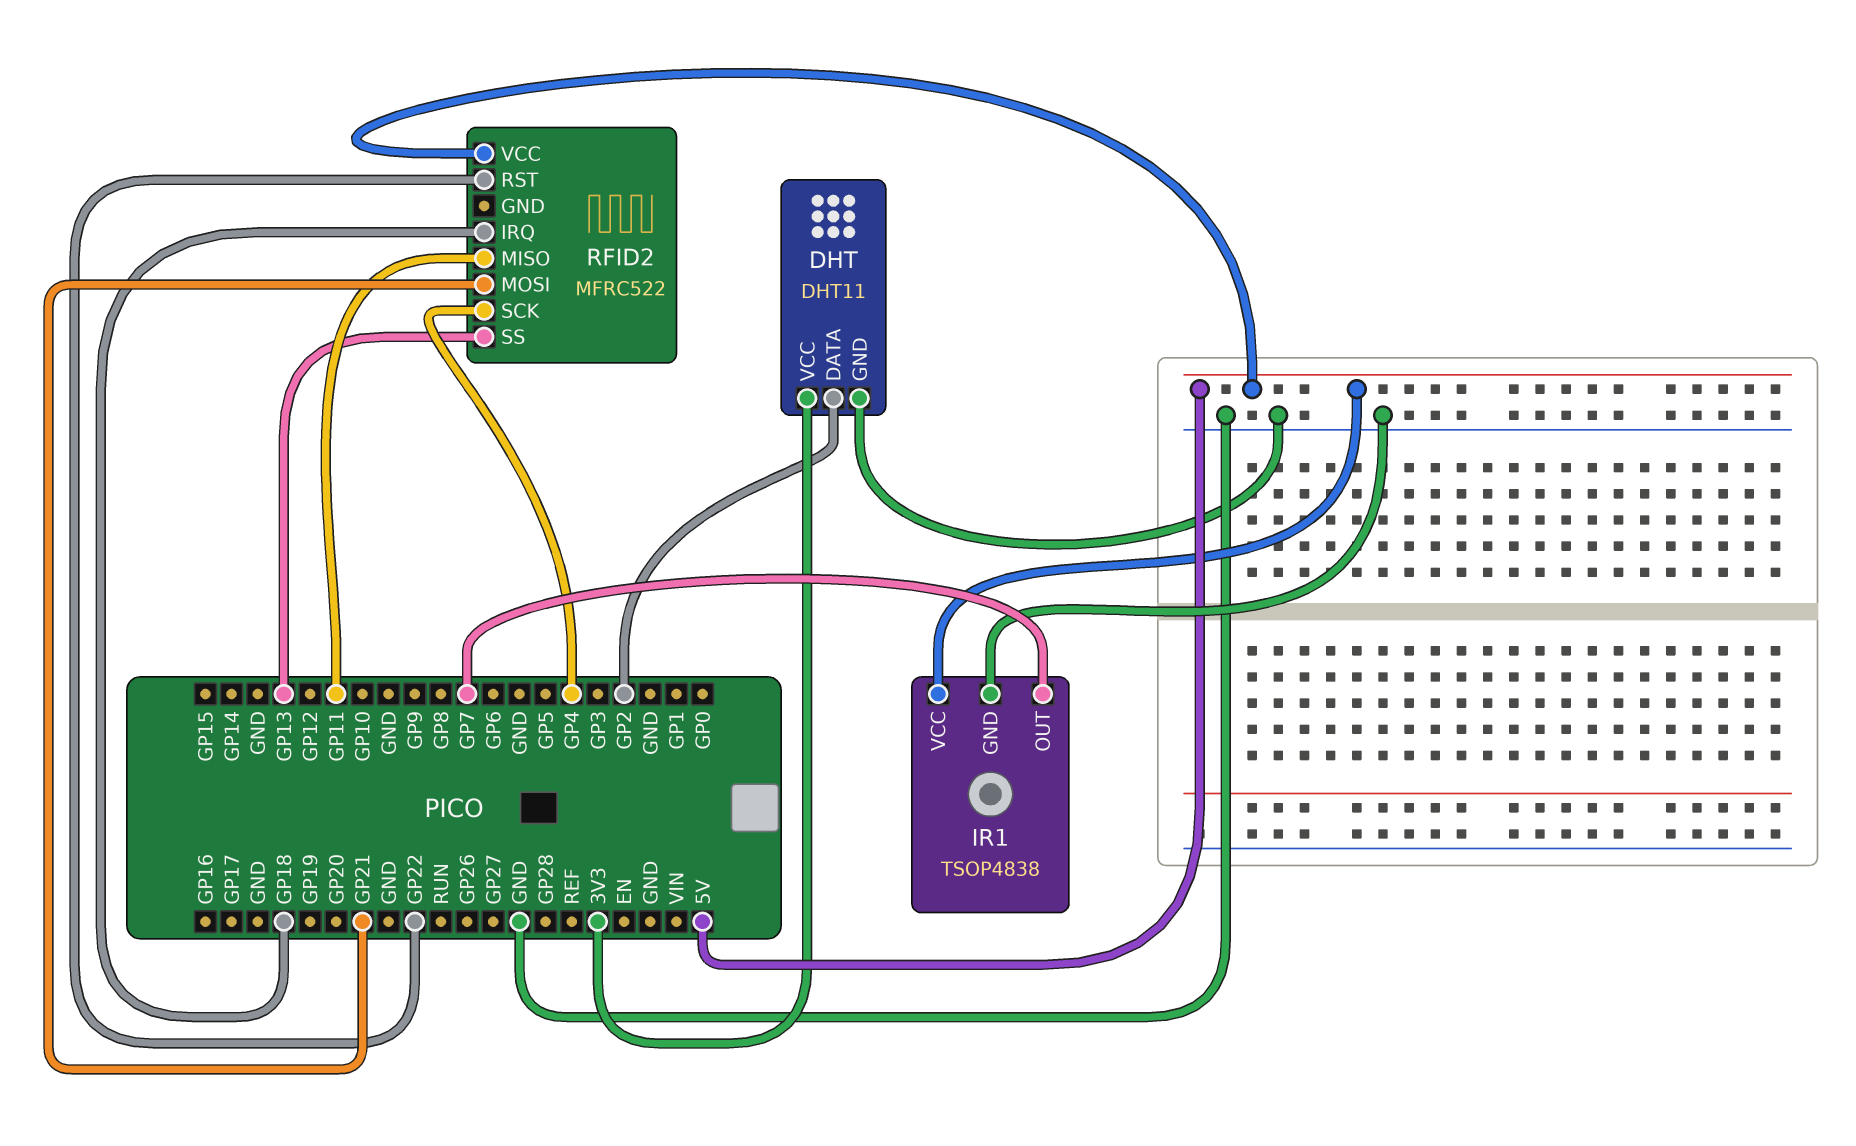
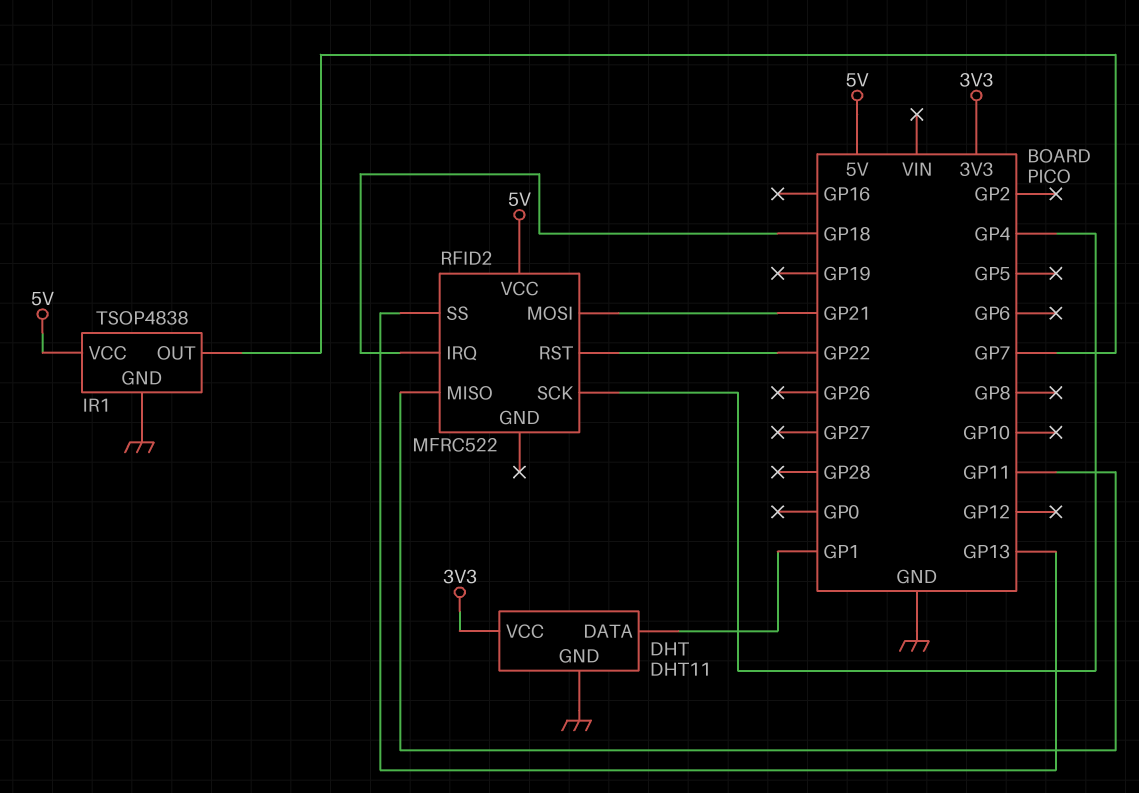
DHT pin DATA: GP2 -> GP1

